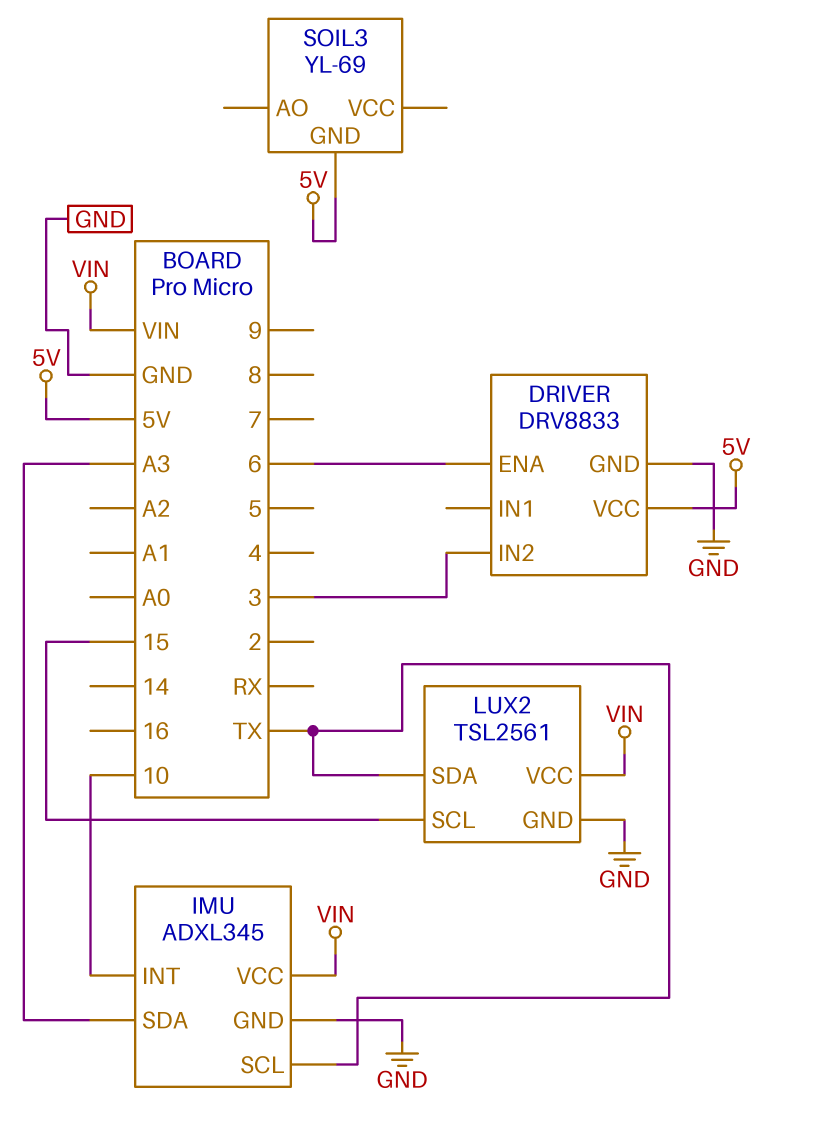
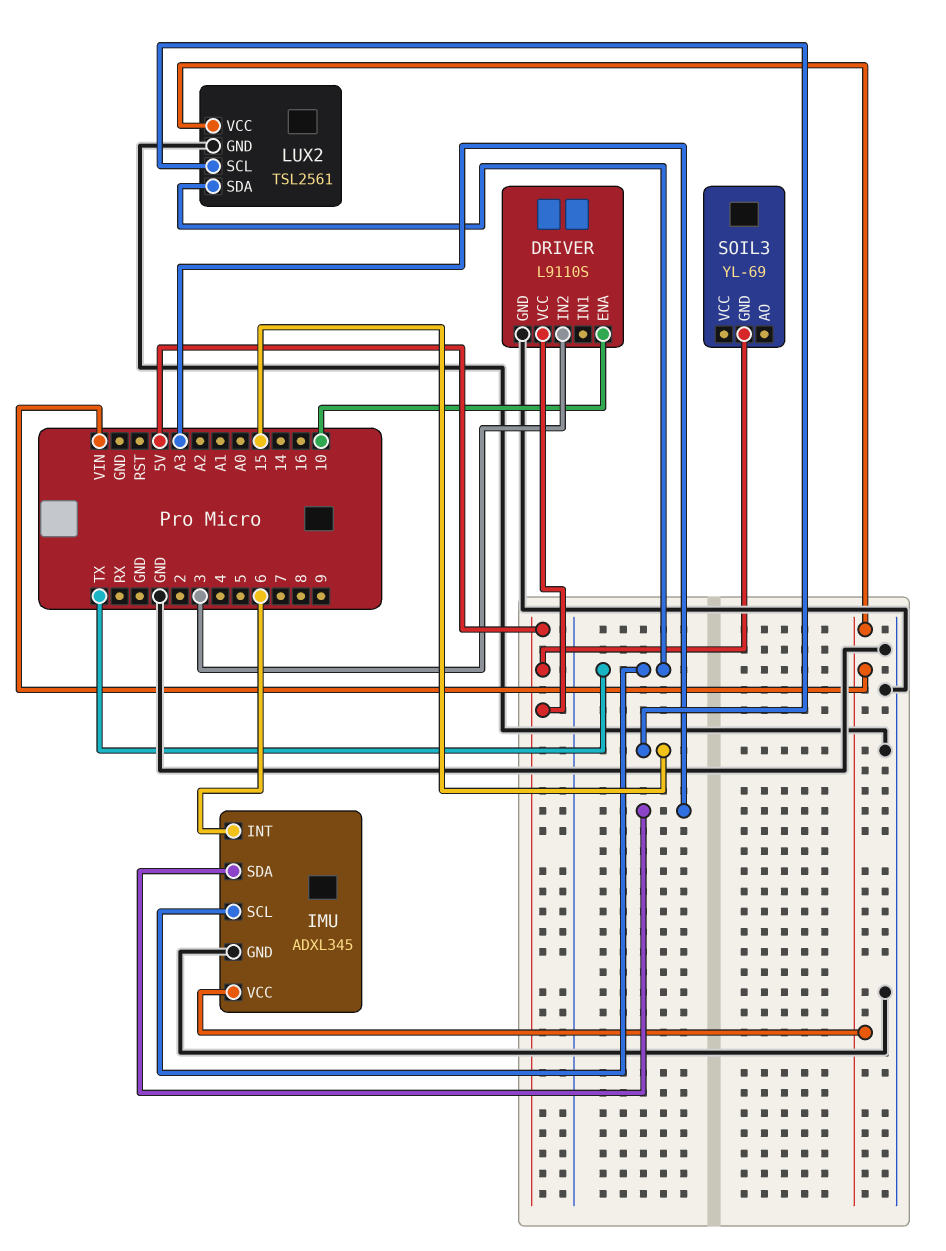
DRIVER: DRV8833 -> L9110S
DRIVER pin ENA: 6 -> 10
IMU pin INT: 10 -> 6

